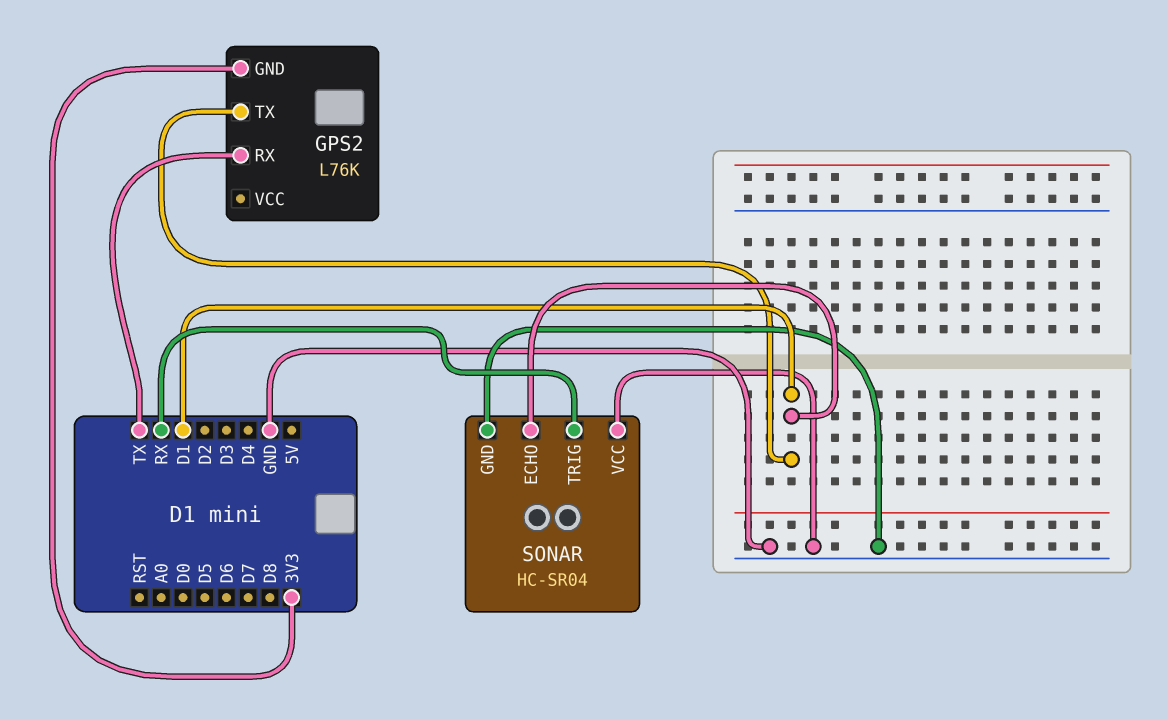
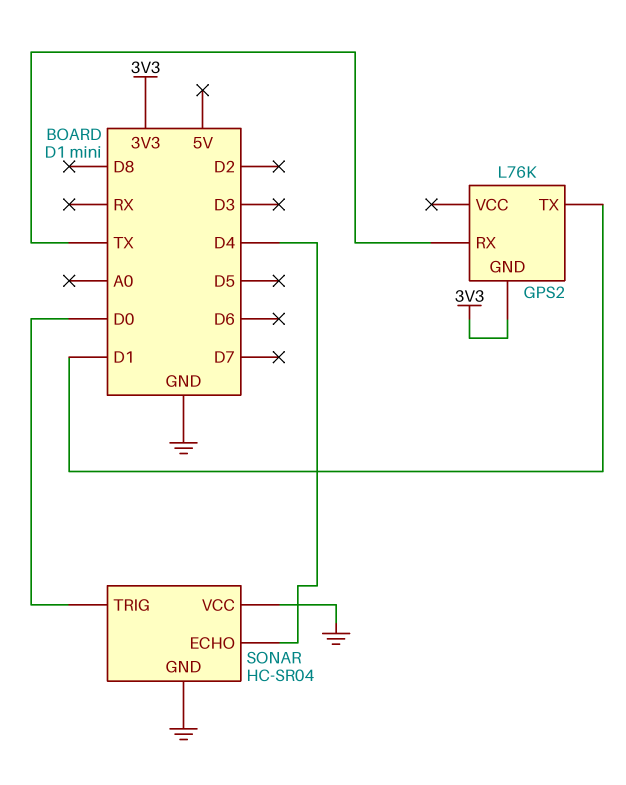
SONAR pin ECHO: D1 -> D4
SONAR pin TRIG: RX -> D0

